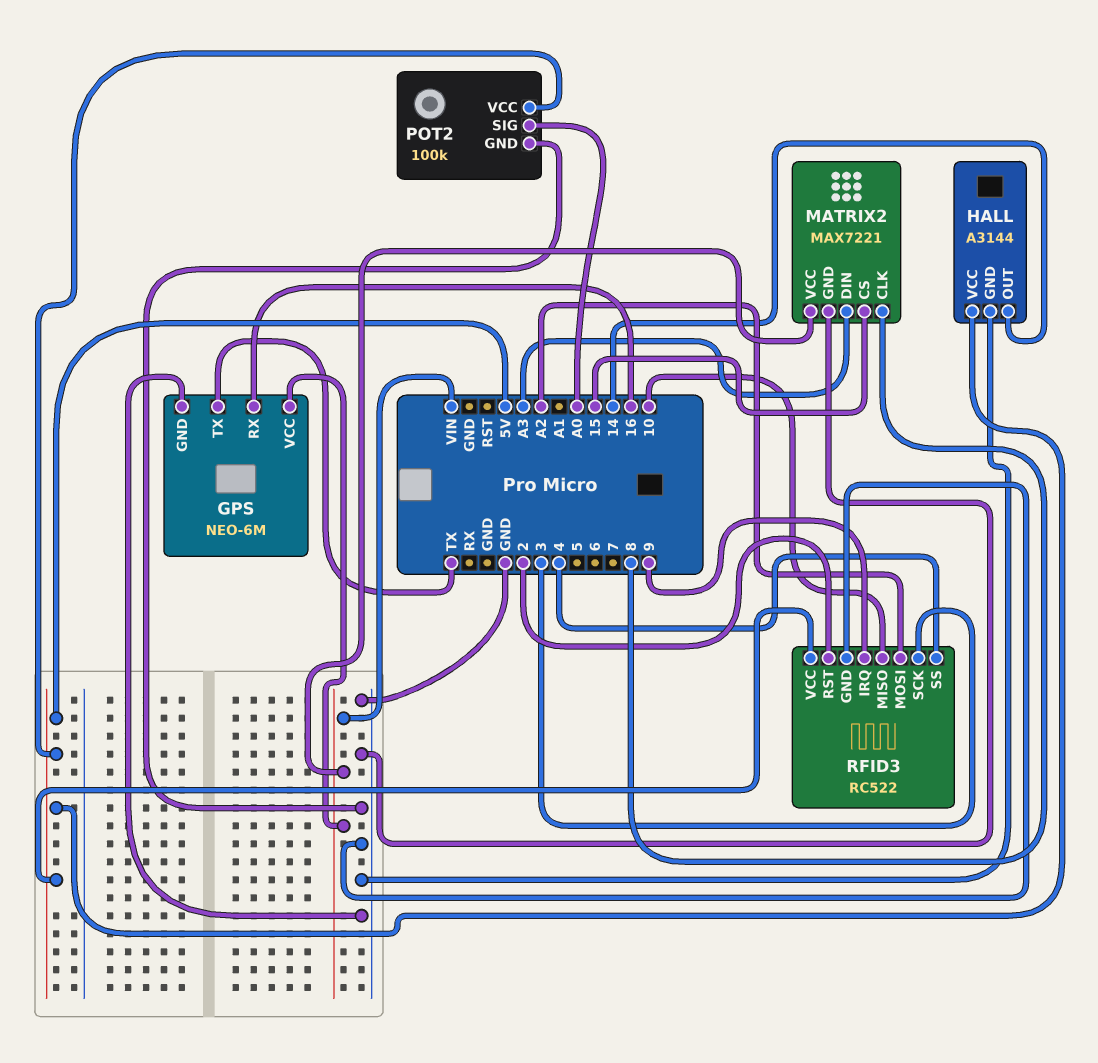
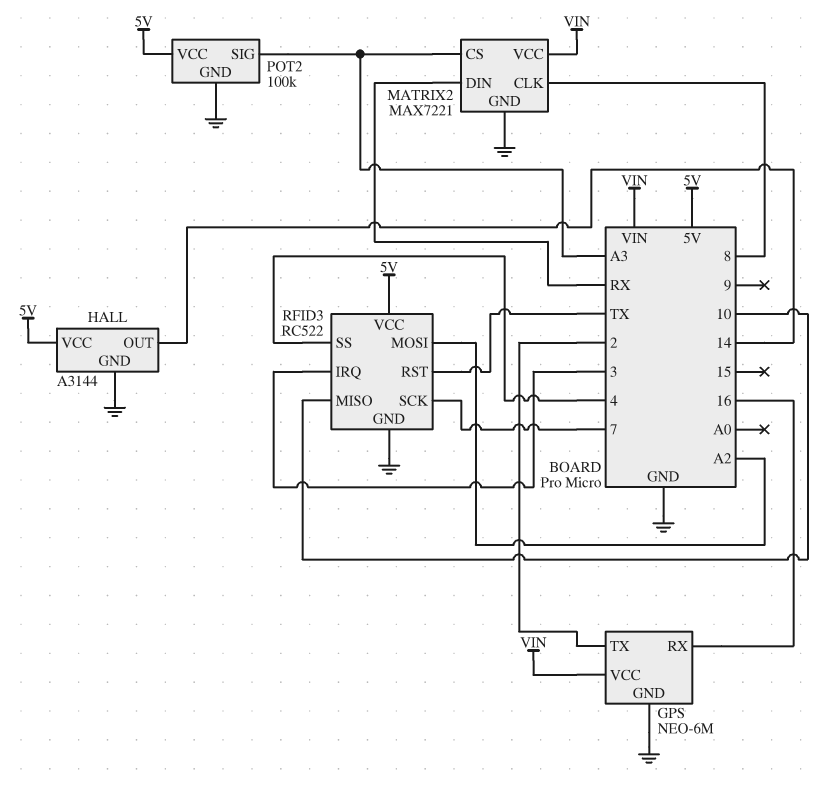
GPS pin TX: TX -> 2
MATRIX2 pin CS: 15 -> A3
MATRIX2 pin DIN: A3 -> RX
POT2 pin SIG: A0 -> A3
RFID3 pin IRQ: 9 -> 3
RFID3 pin RST: 2 -> TX
RFID3 pin SCK: 3 -> 7

